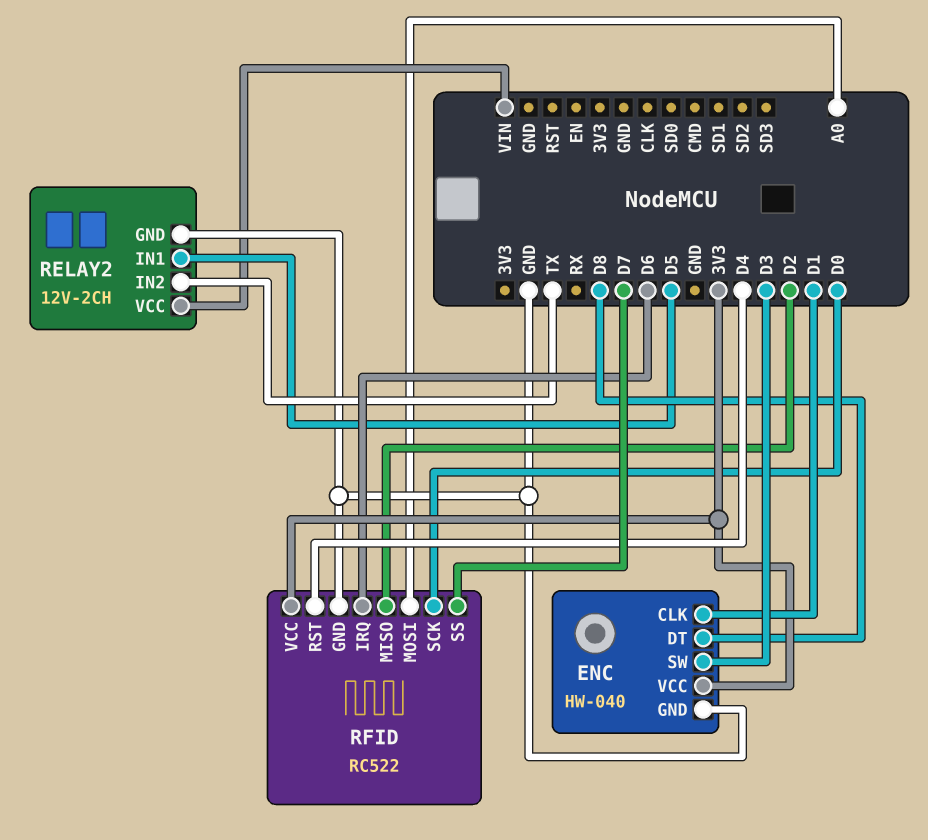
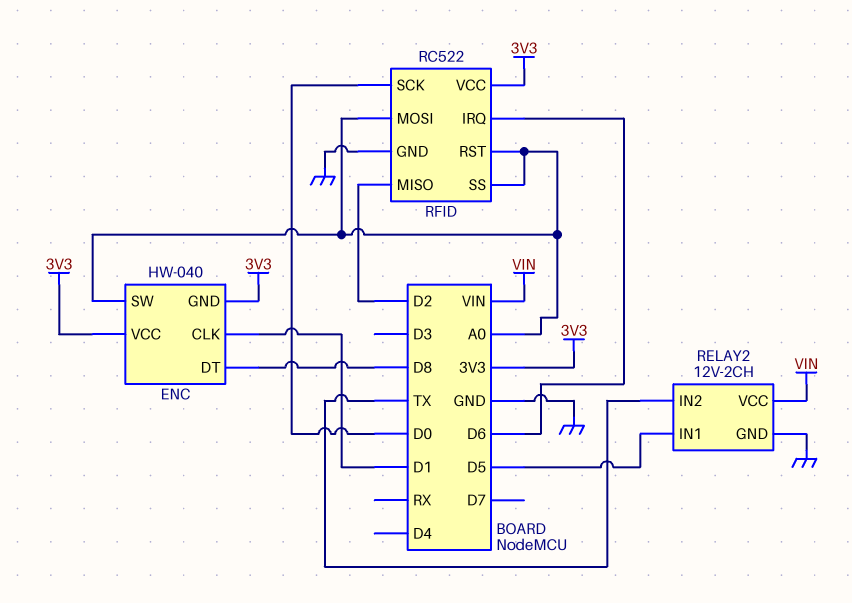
ENC pin GND: GND -> 3V3
ENC pin SW: D3 -> A0
RFID pin RST: D4 -> A0
RFID pin SS: D7 -> A0

